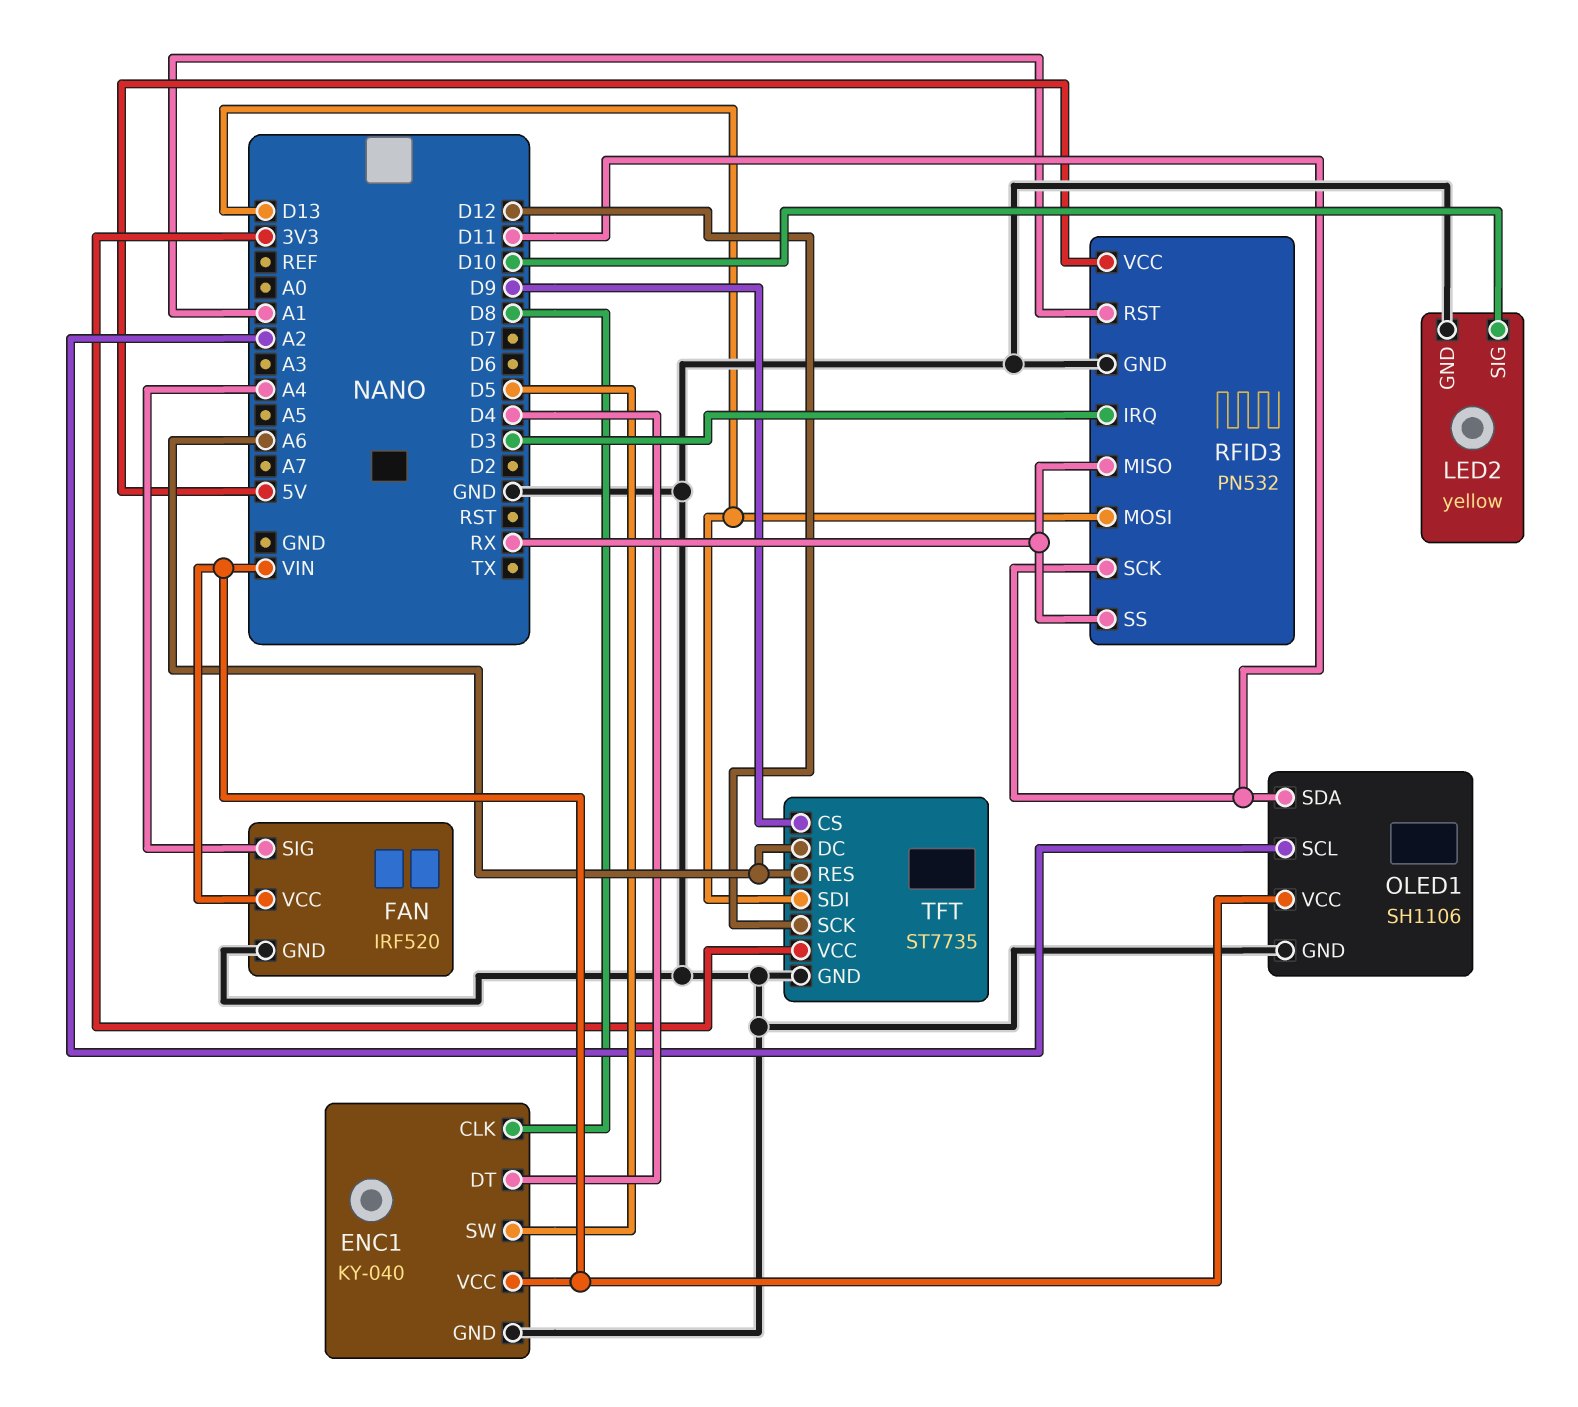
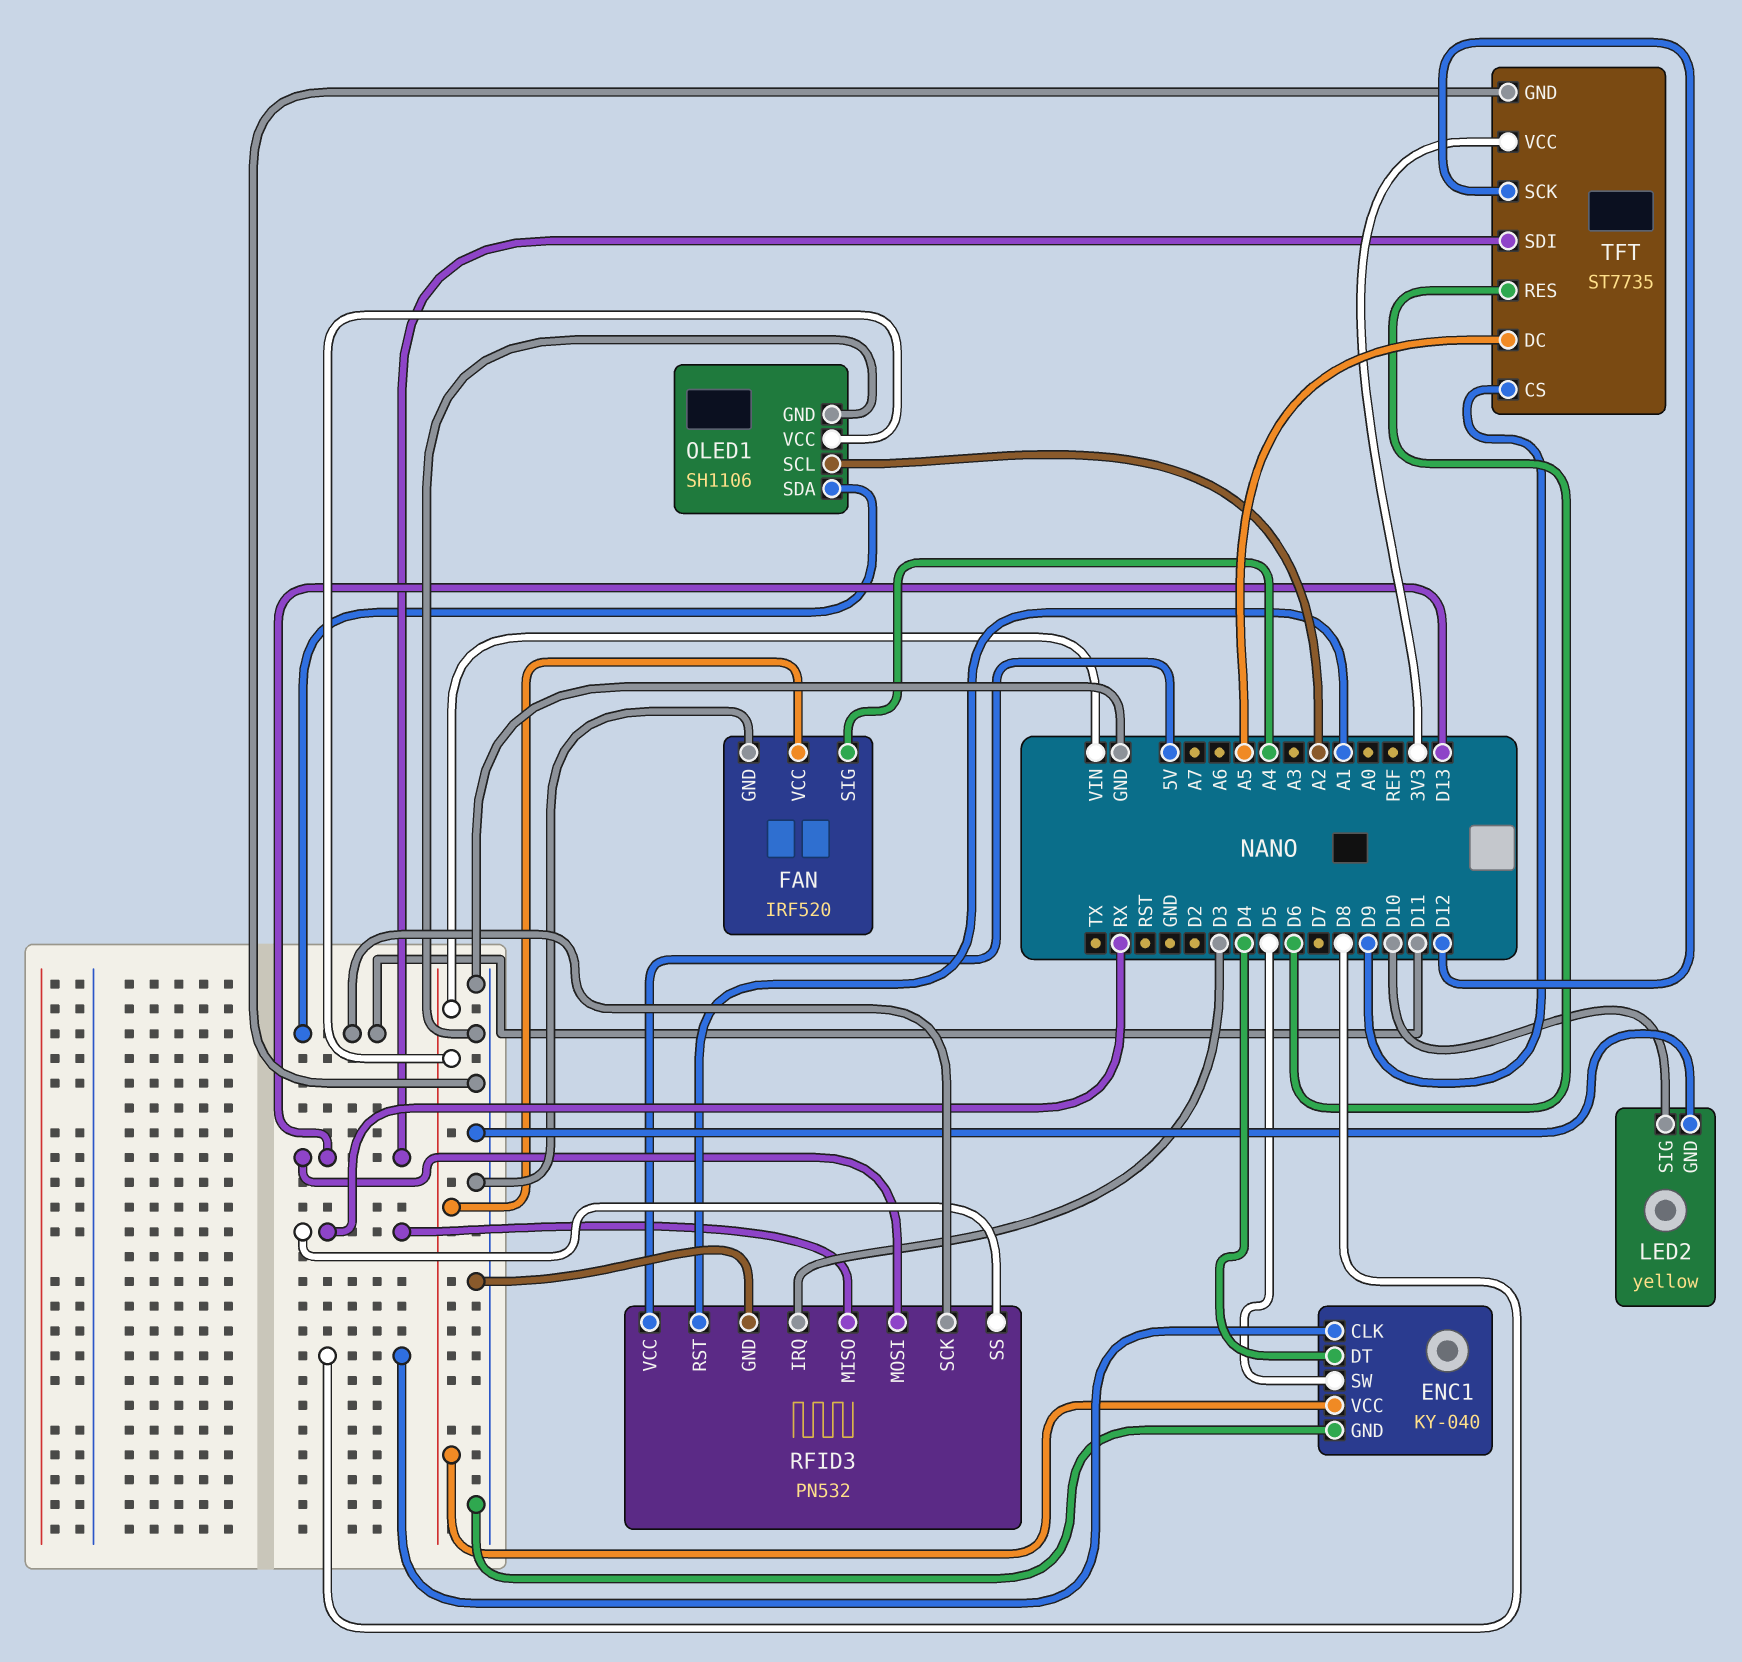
TFT pin DC: A6 -> A5
TFT pin RES: A6 -> D6

